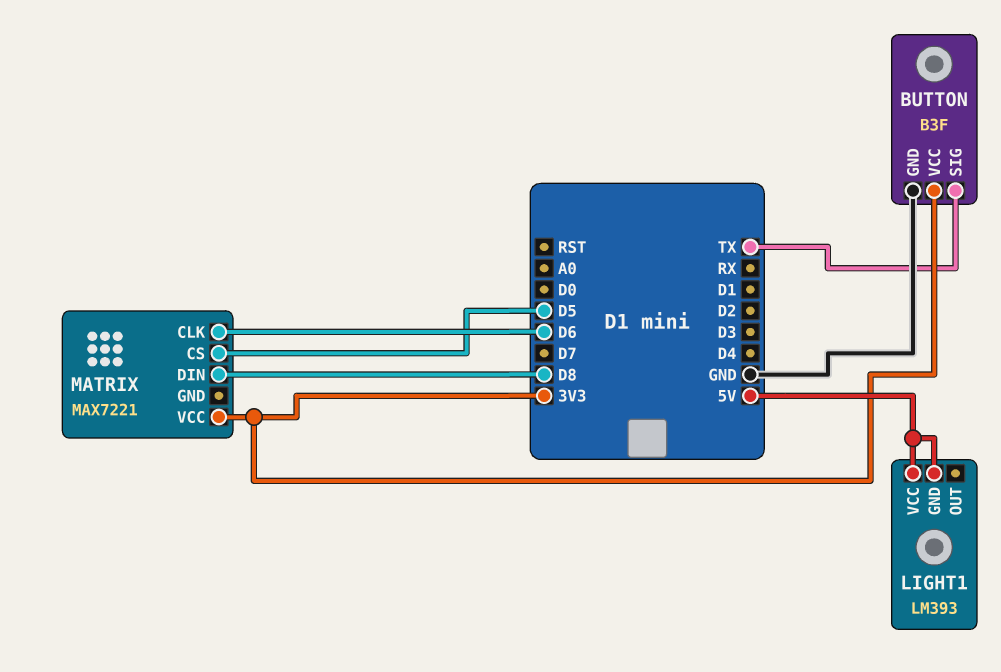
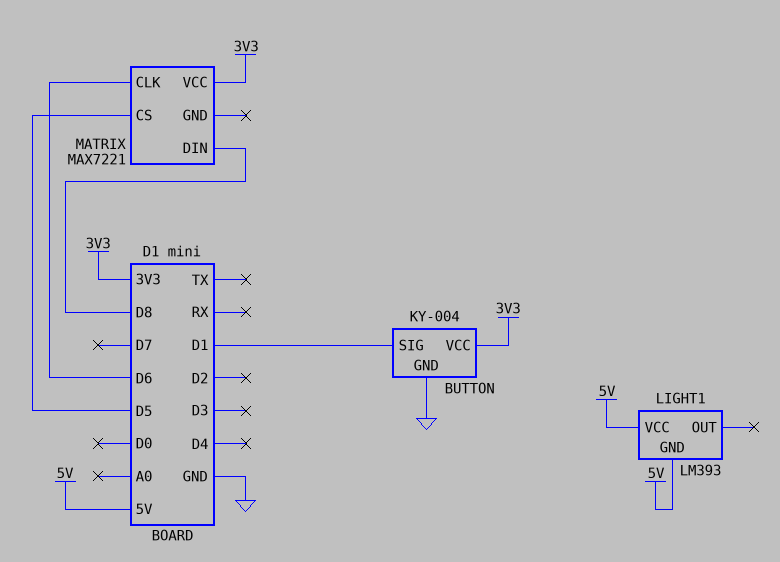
BUTTON: B3F -> KY-004
BUTTON pin SIG: TX -> D1

